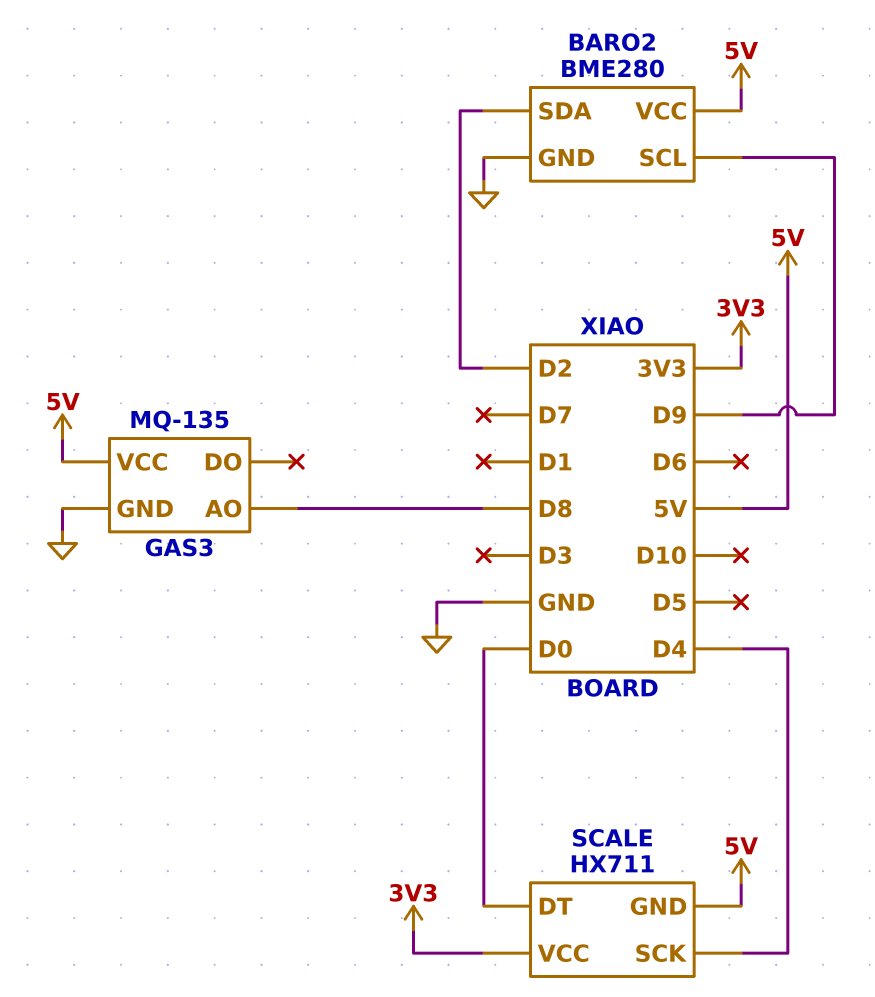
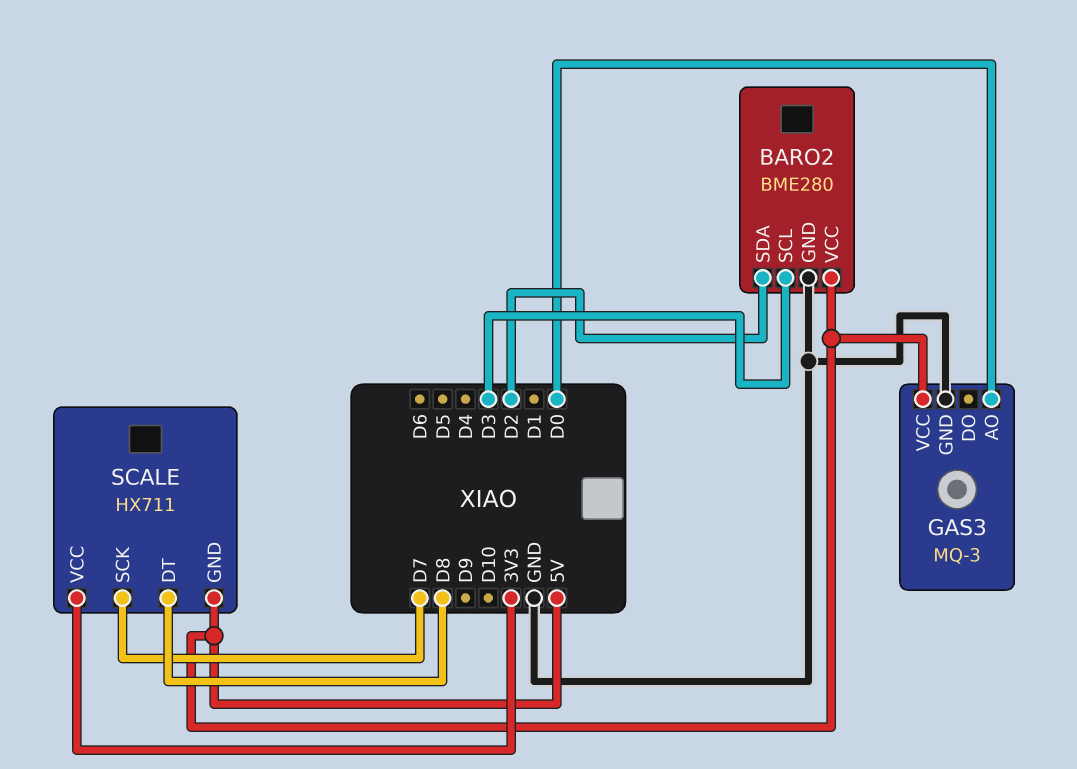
BARO2 pin SCL: D9 -> D3
GAS3: MQ-135 -> MQ-3
GAS3 pin AO: D8 -> D0
SCALE pin DT: D0 -> D8
SCALE pin SCK: D4 -> D7

